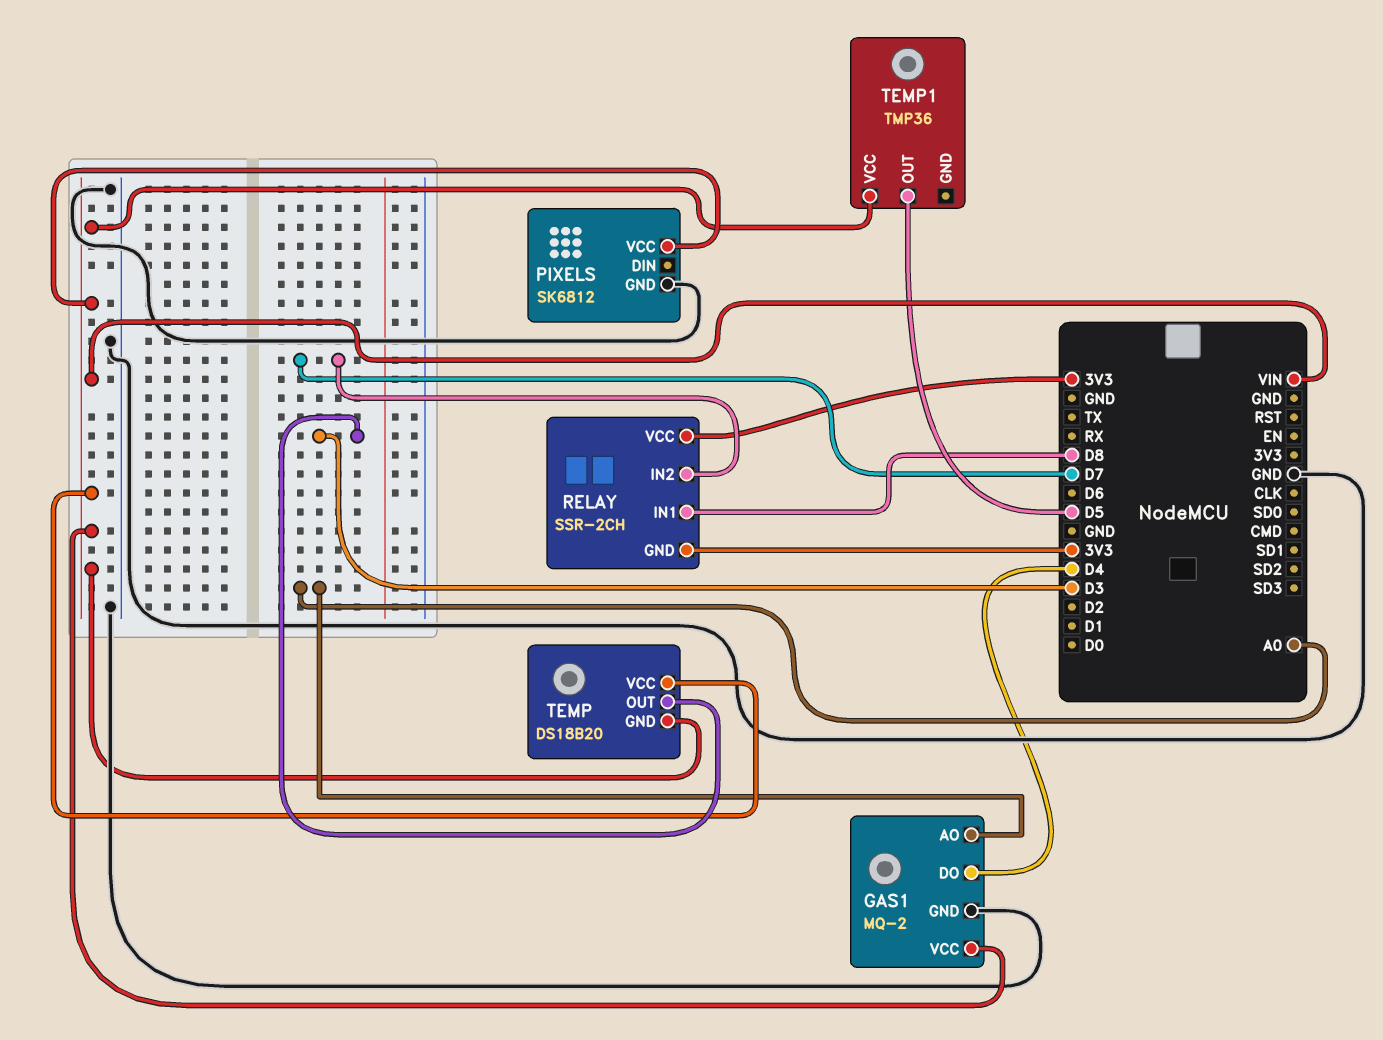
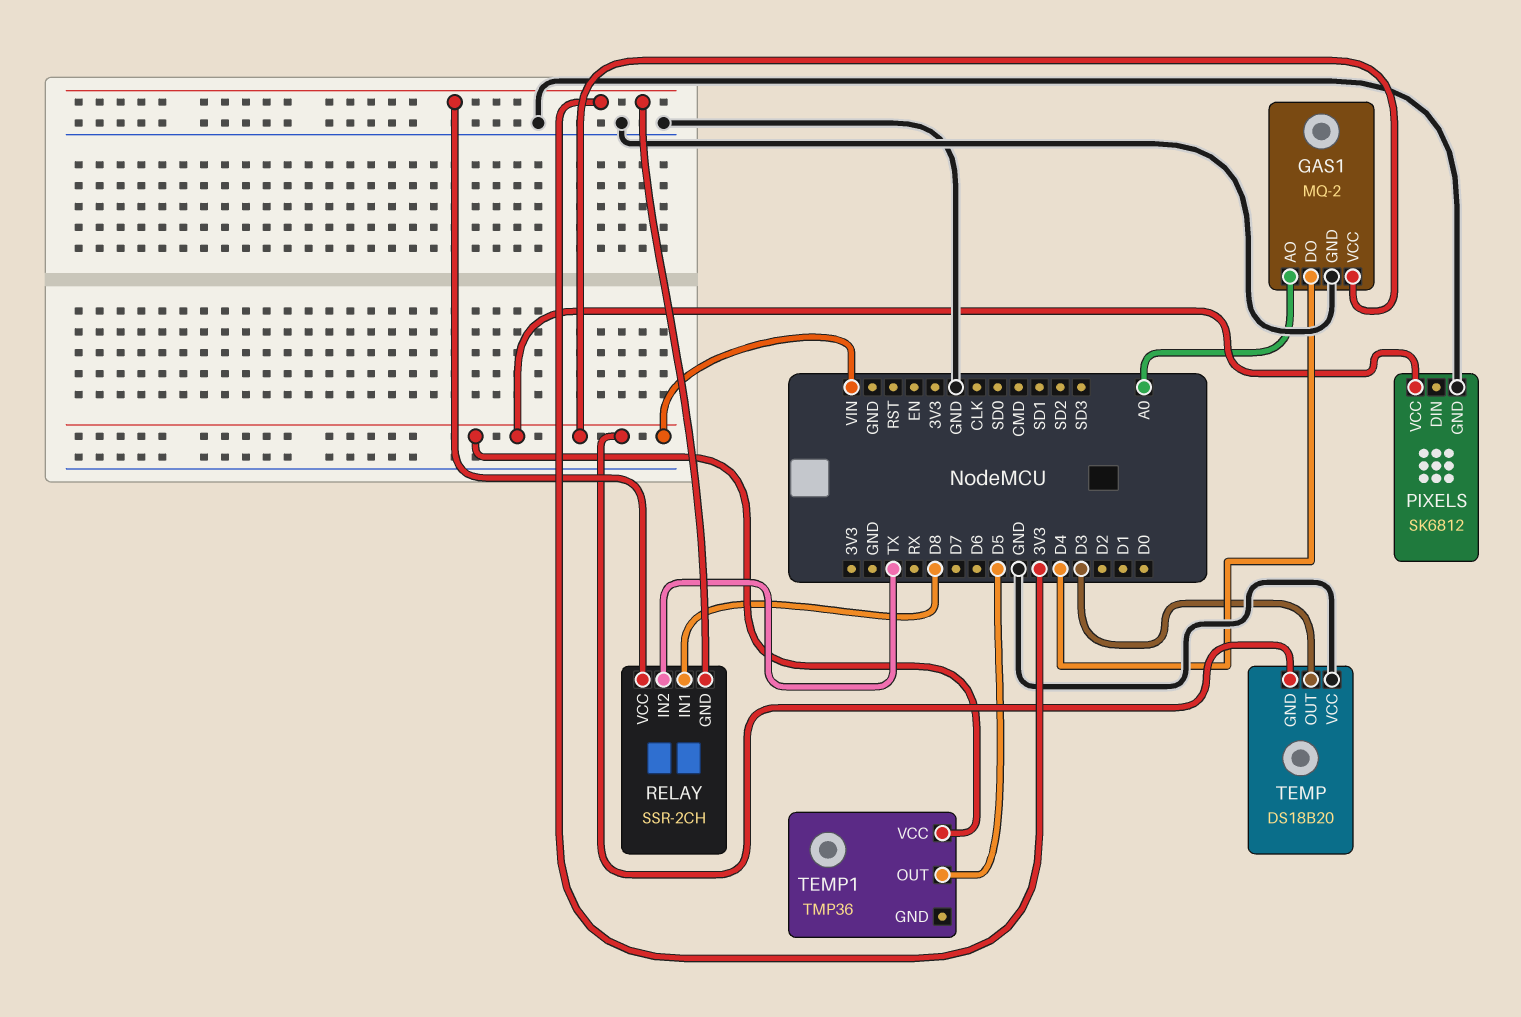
RELAY pin IN2: D7 -> TX
TEMP pin VCC: VIN -> GND

